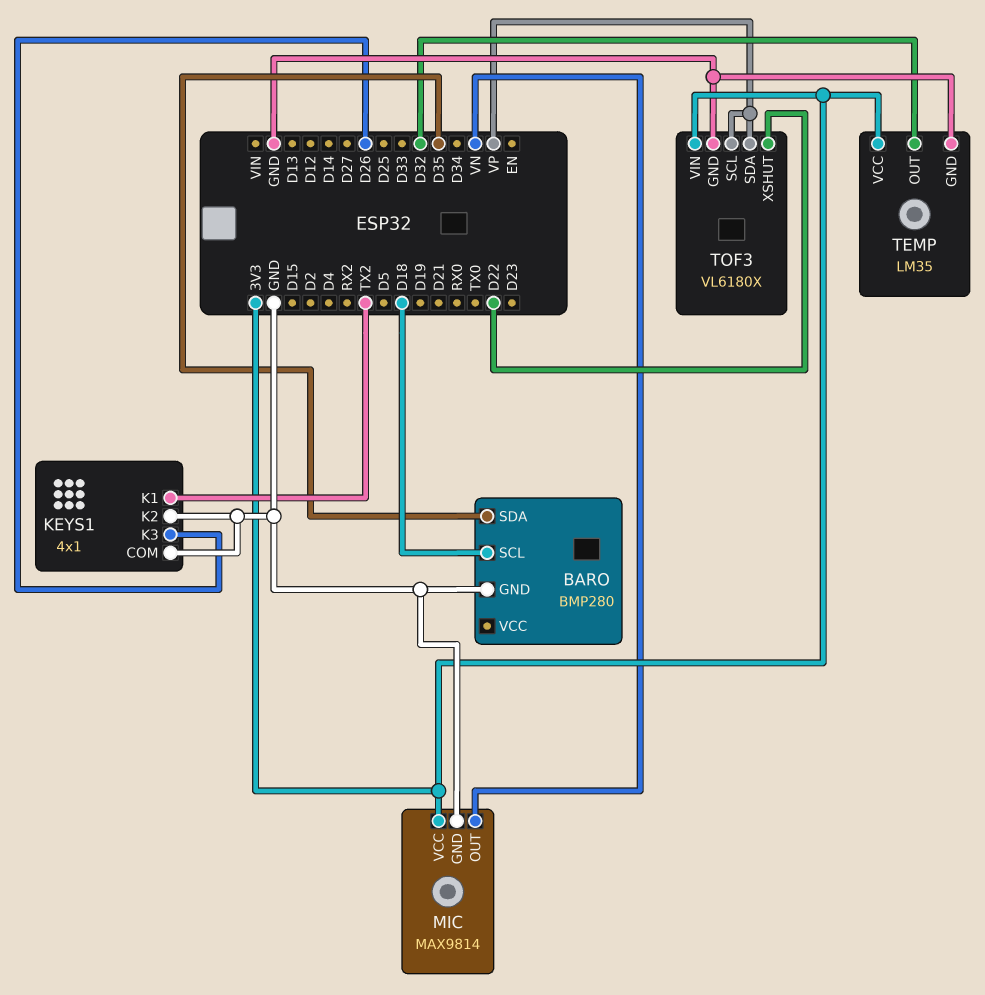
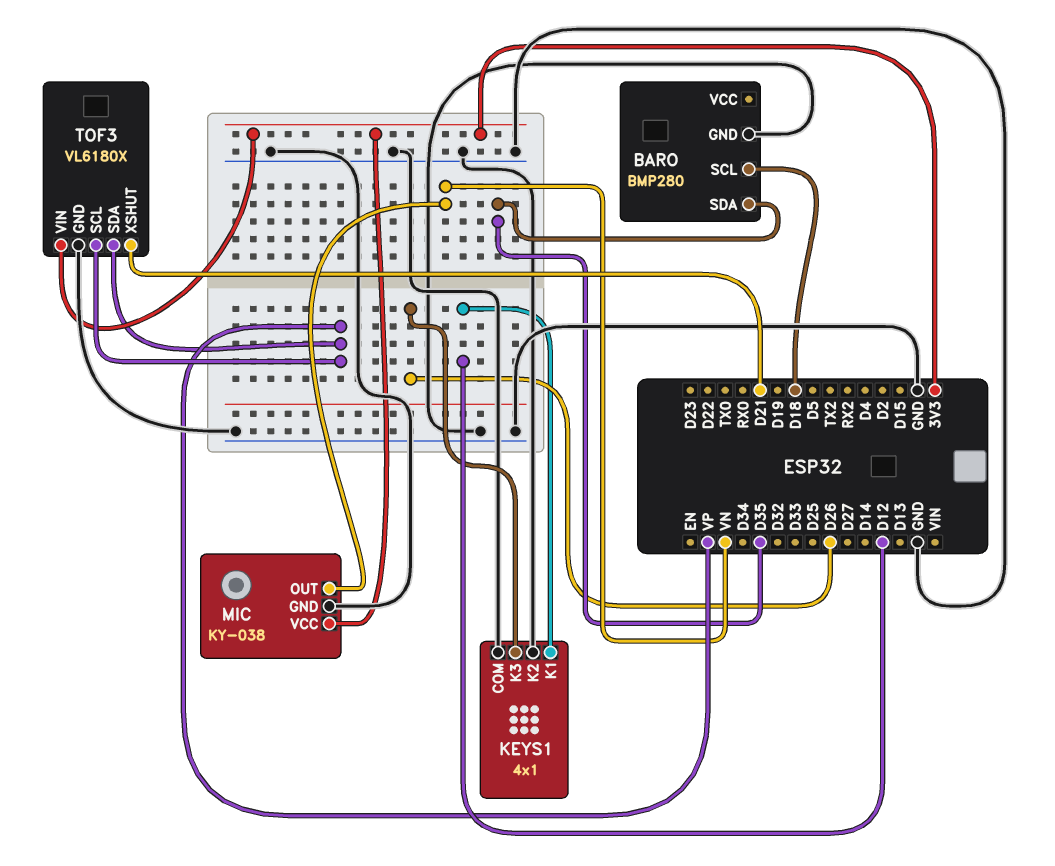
KEYS1 pin K1: TX2 -> D12
MIC: MAX9814 -> KY-038
TEMP: LM35 -> none
TEMP pin GND: GND -> none
TEMP pin OUT: D32 -> none
TEMP pin VCC: 3V3 -> none
TOF3 pin XSHUT: D22 -> D21

